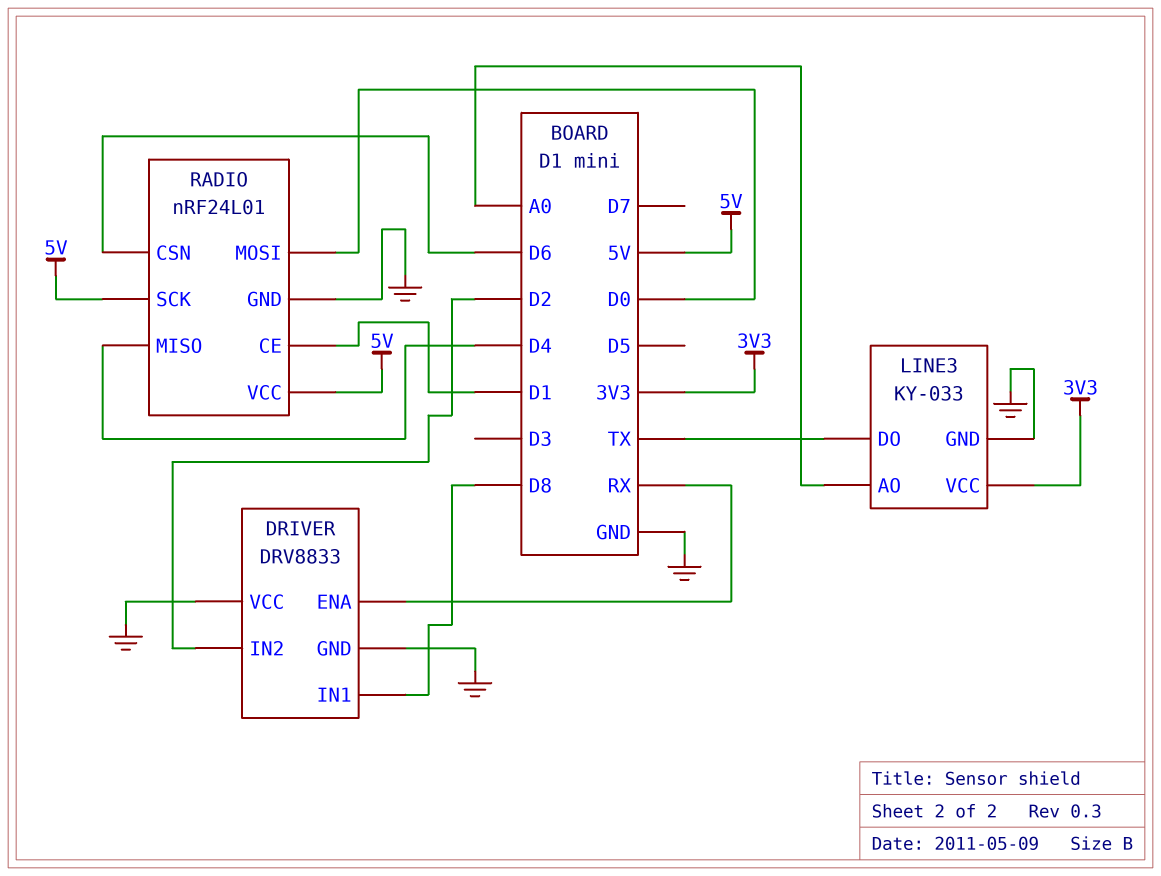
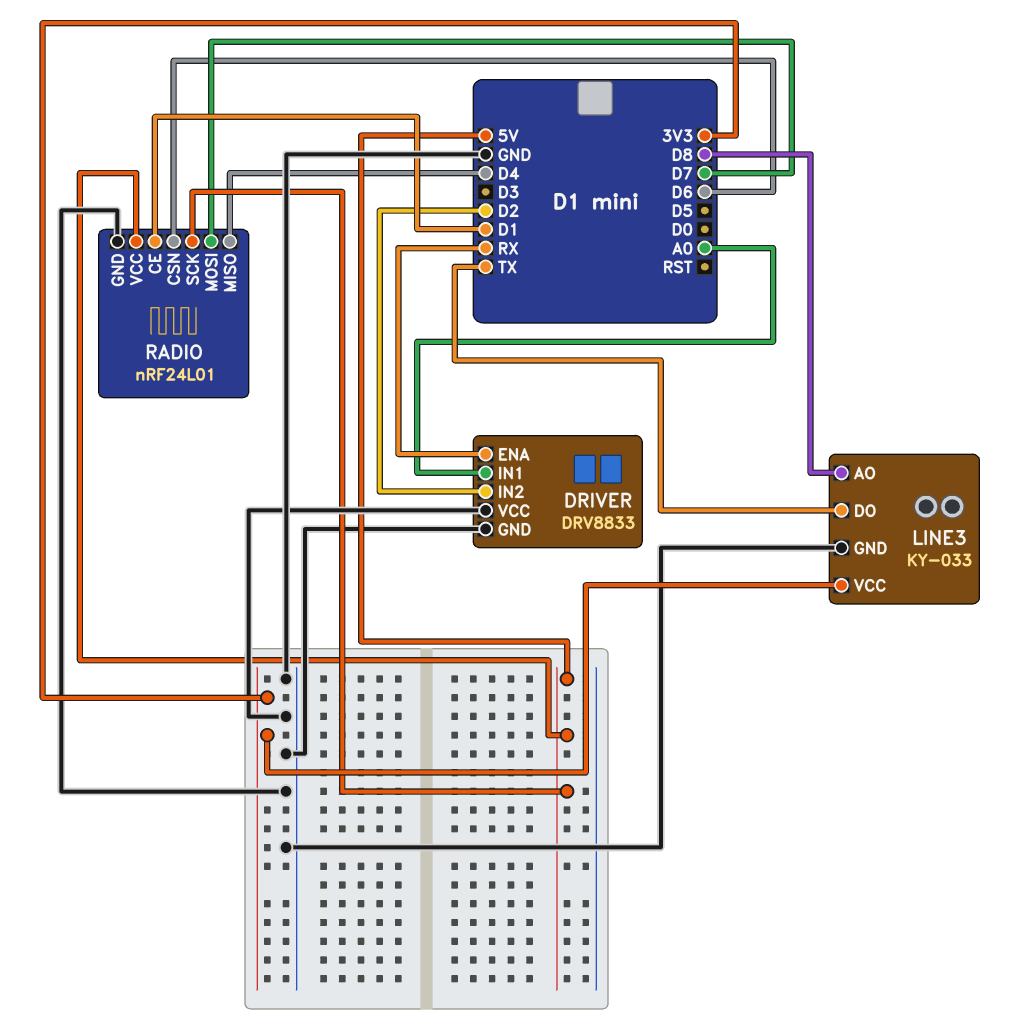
DRIVER pin IN1: D8 -> A0
LINE3 pin AO: A0 -> D8
RADIO pin MOSI: D0 -> D7

